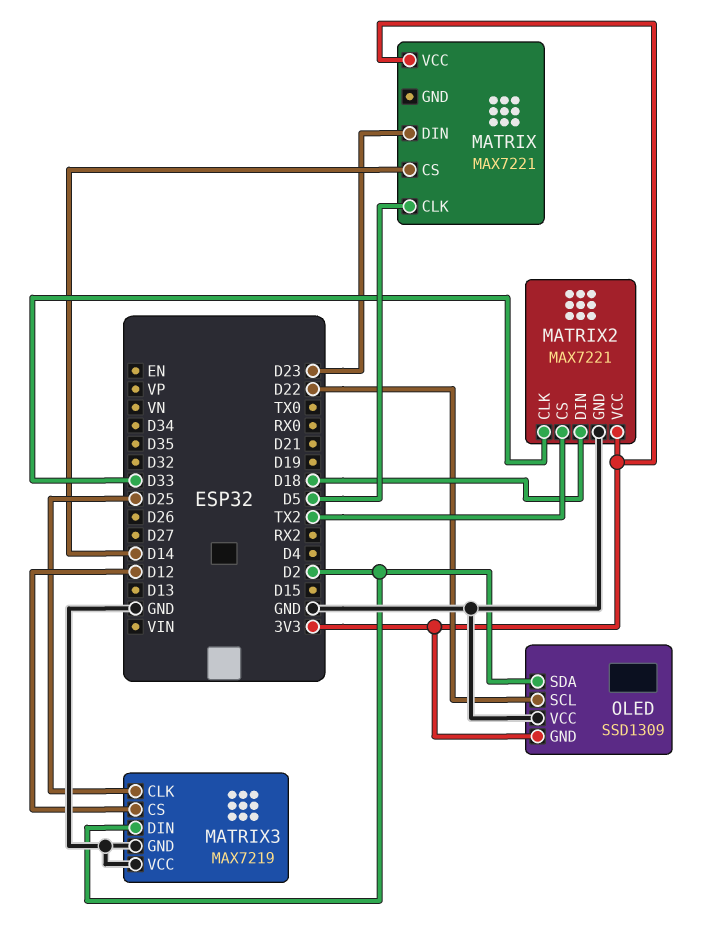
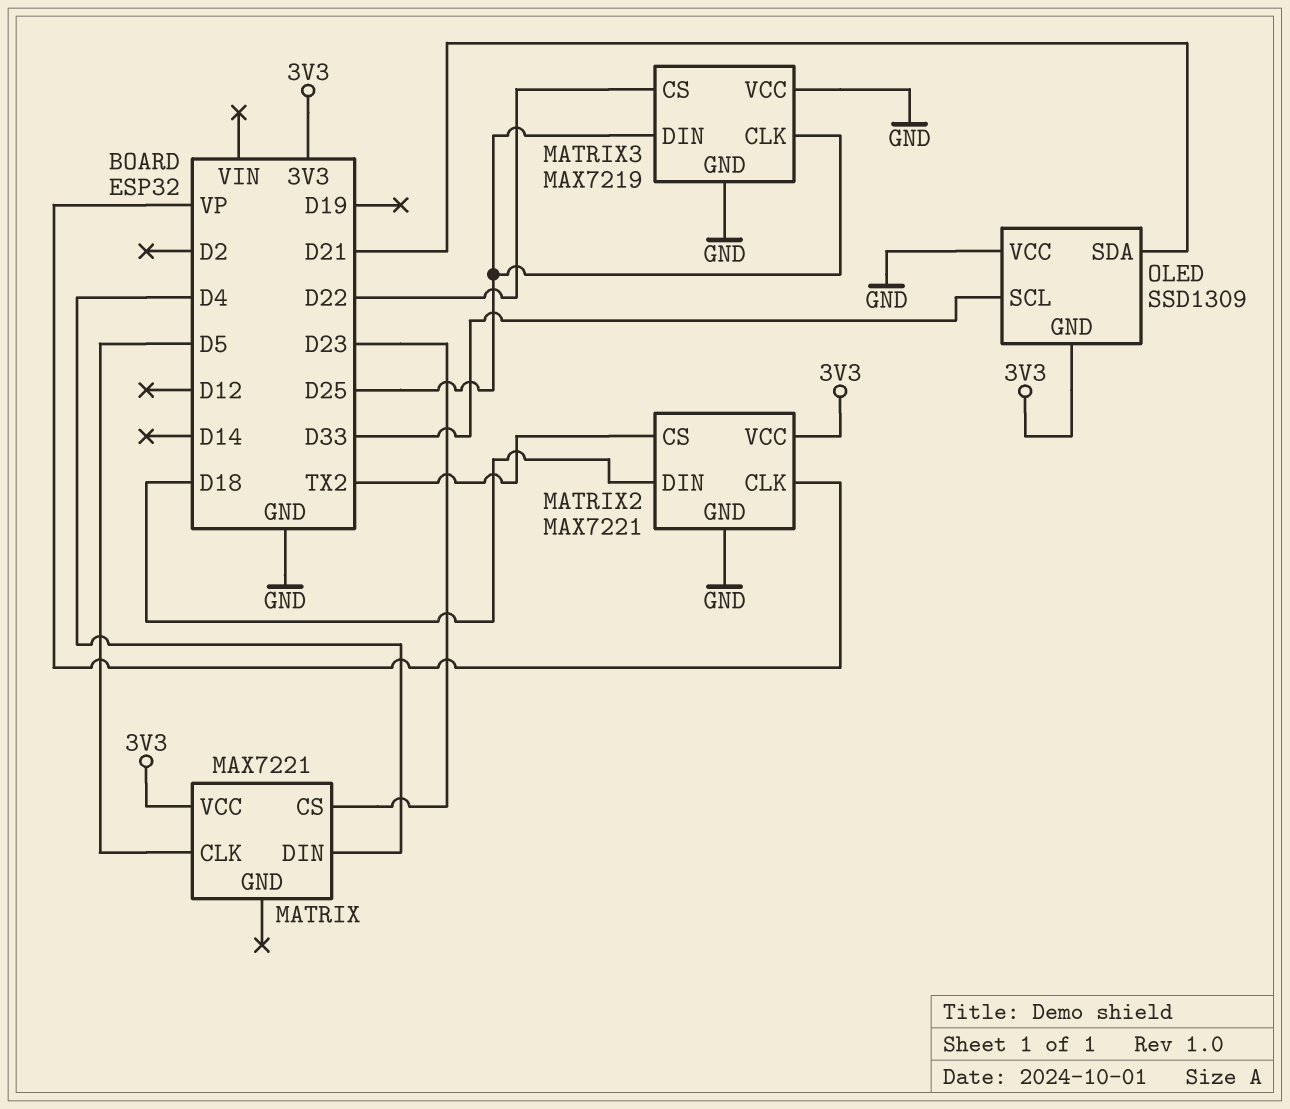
MATRIX pin CS: D14 -> D23
MATRIX pin DIN: D23 -> D4
MATRIX2 pin CLK: D33 -> VP
MATRIX3 pin CS: D12 -> D22
MATRIX3 pin DIN: D2 -> D25
OLED pin SCL: D22 -> D33
OLED pin SDA: D2 -> D21

